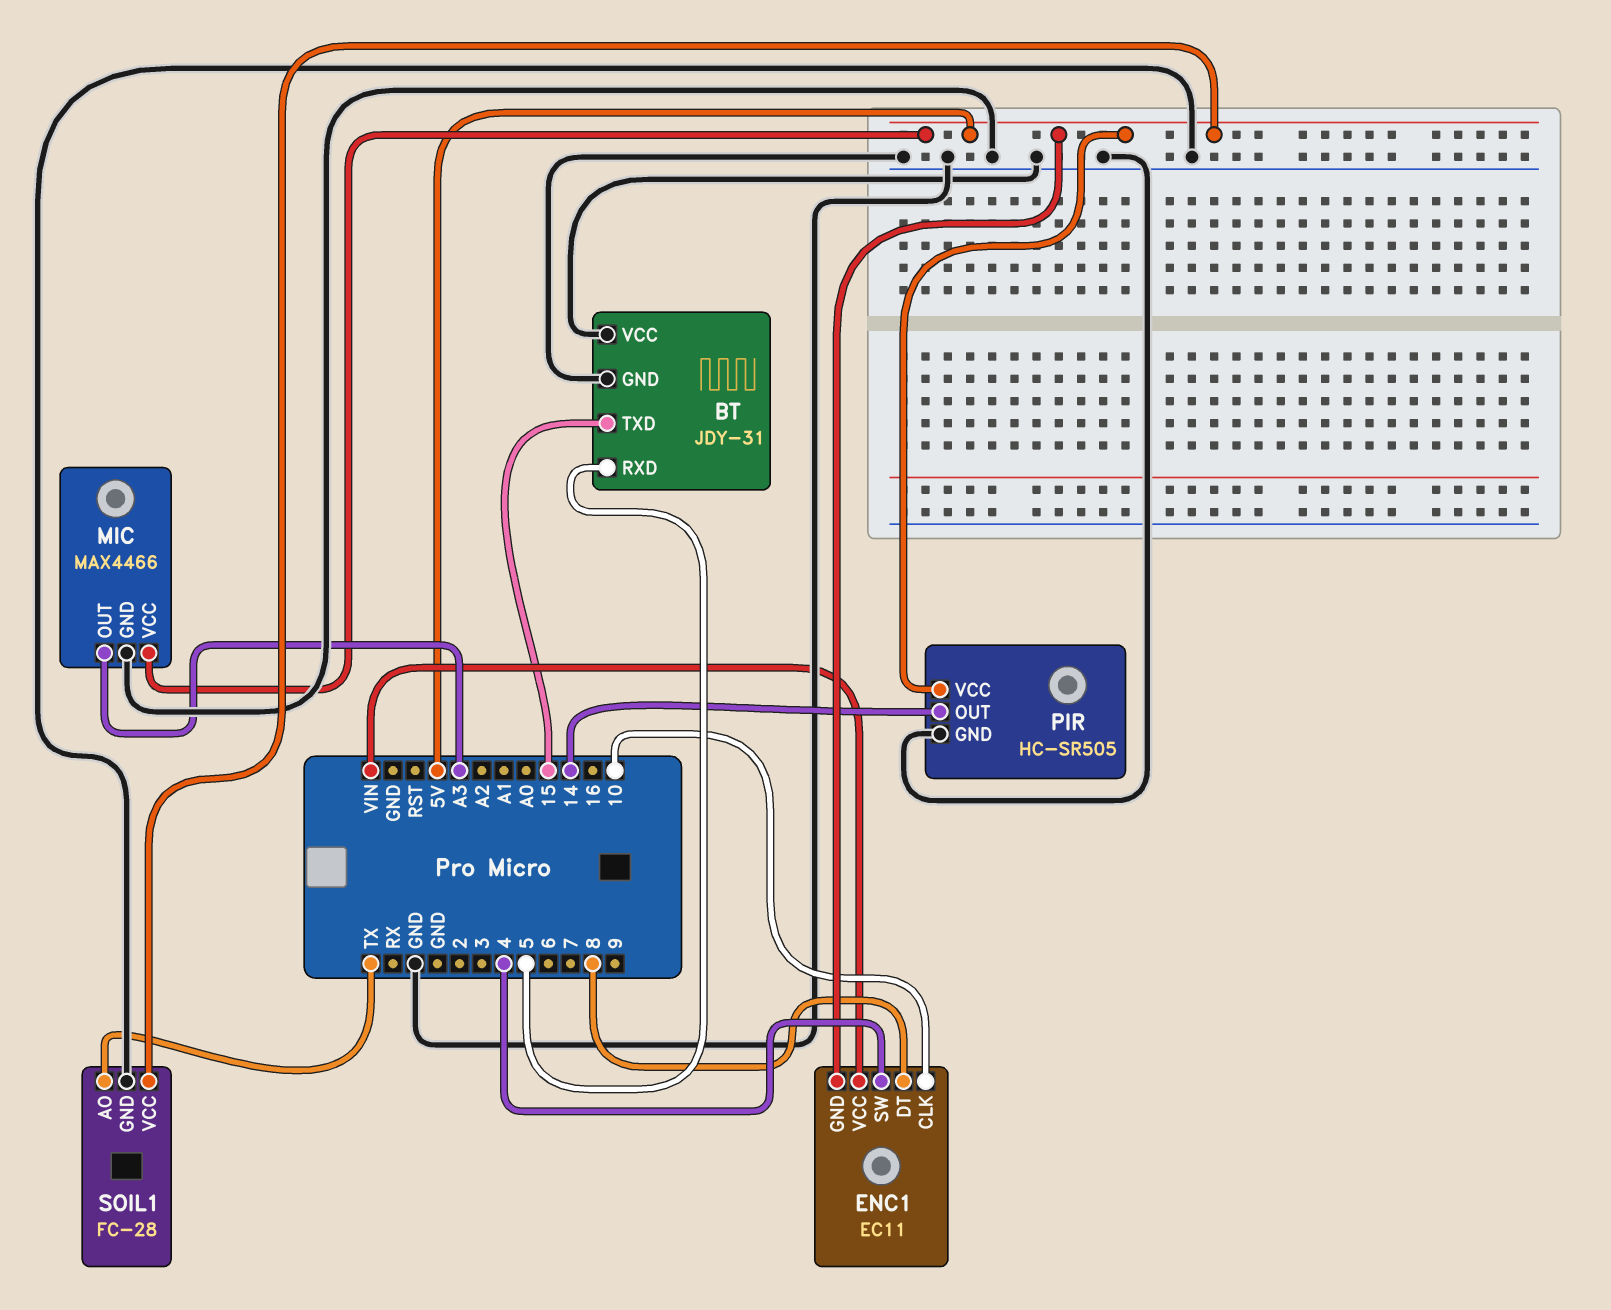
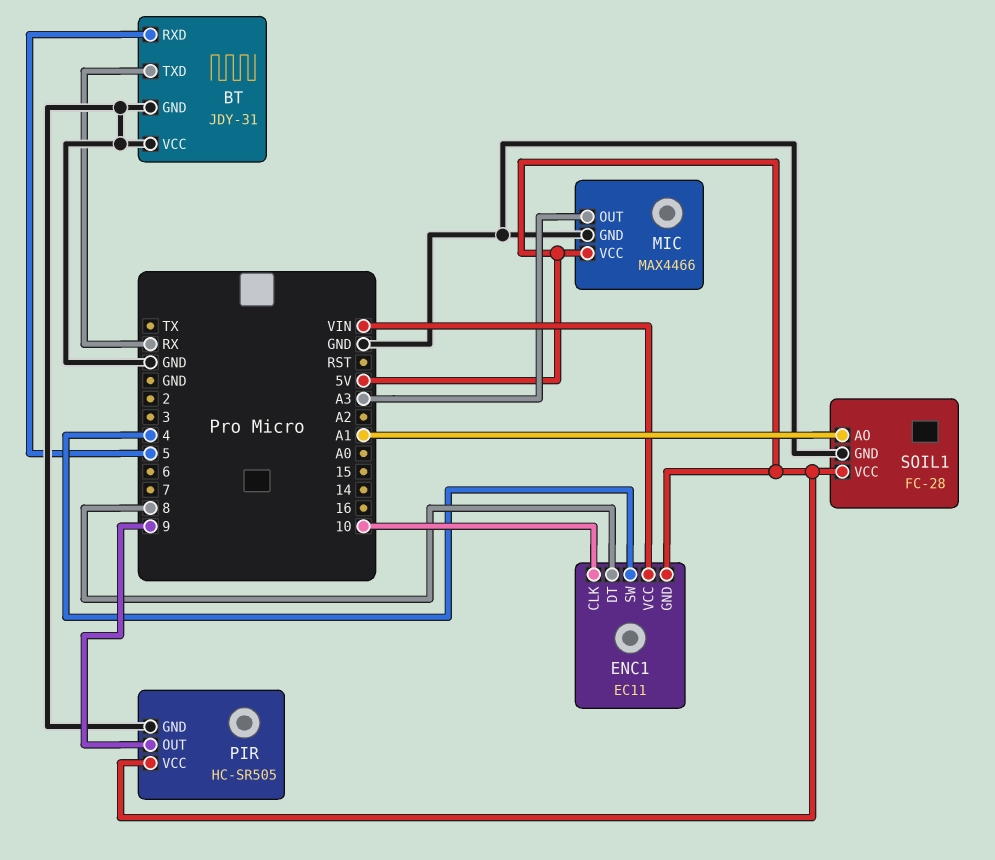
BT pin TXD: 15 -> RX
PIR pin OUT: 14 -> 9
SOIL1 pin AO: TX -> A1

